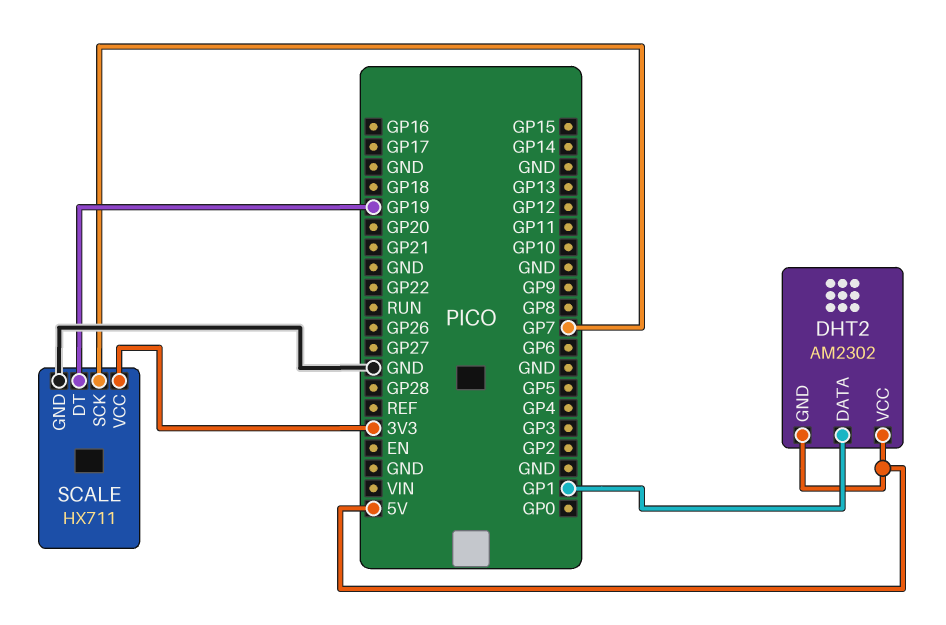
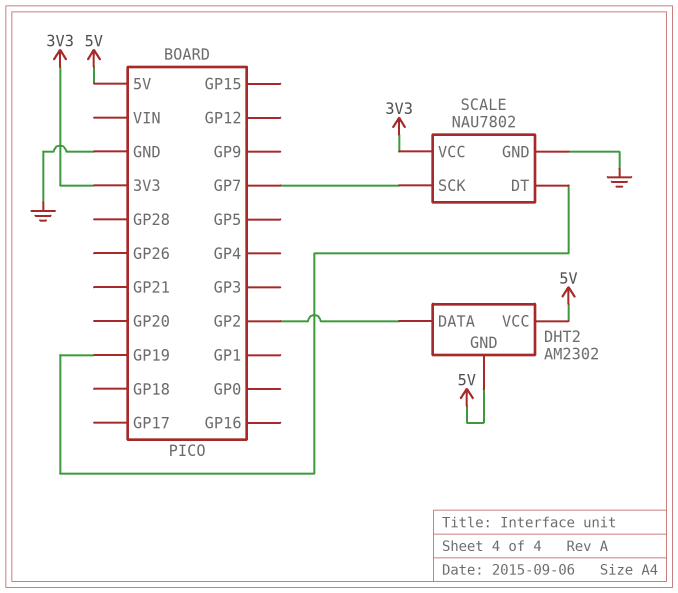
DHT2 pin DATA: GP1 -> GP2
SCALE: HX711 -> NAU7802

